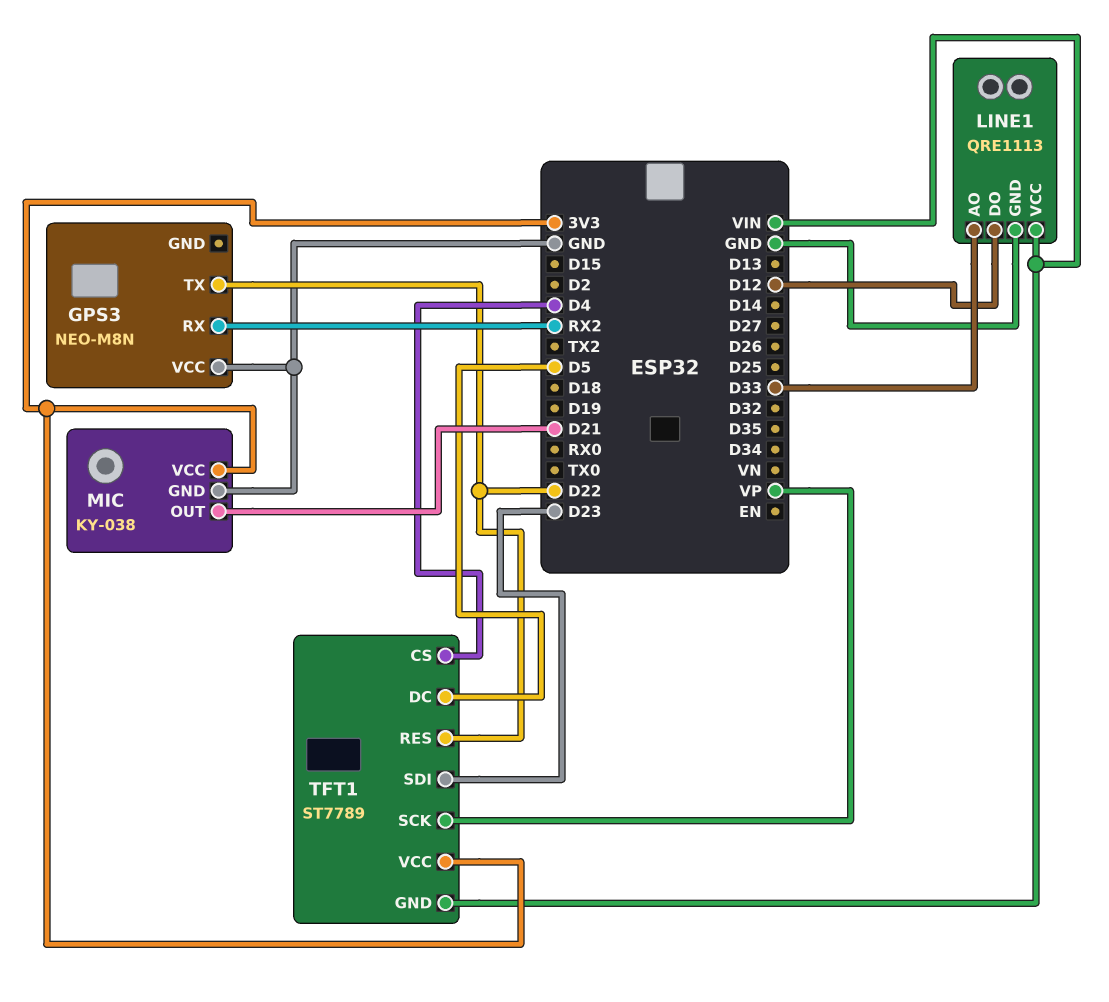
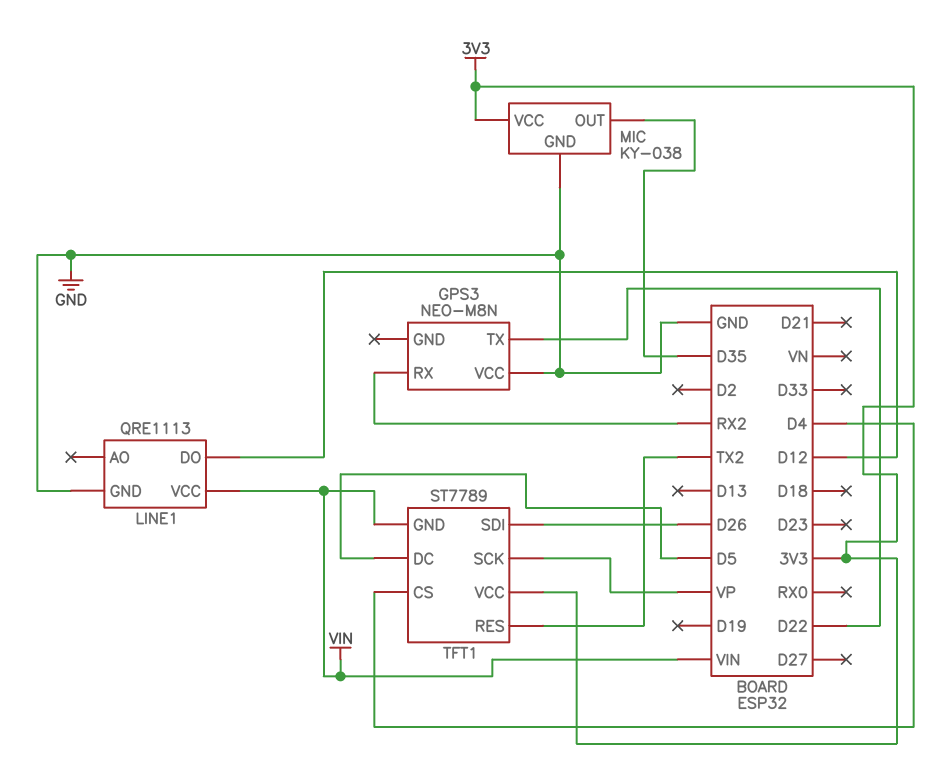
LINE1 pin AO: D33 -> none
MIC pin OUT: D21 -> D35
TFT1 pin RES: D22 -> TX2
TFT1 pin SDI: D23 -> D26

